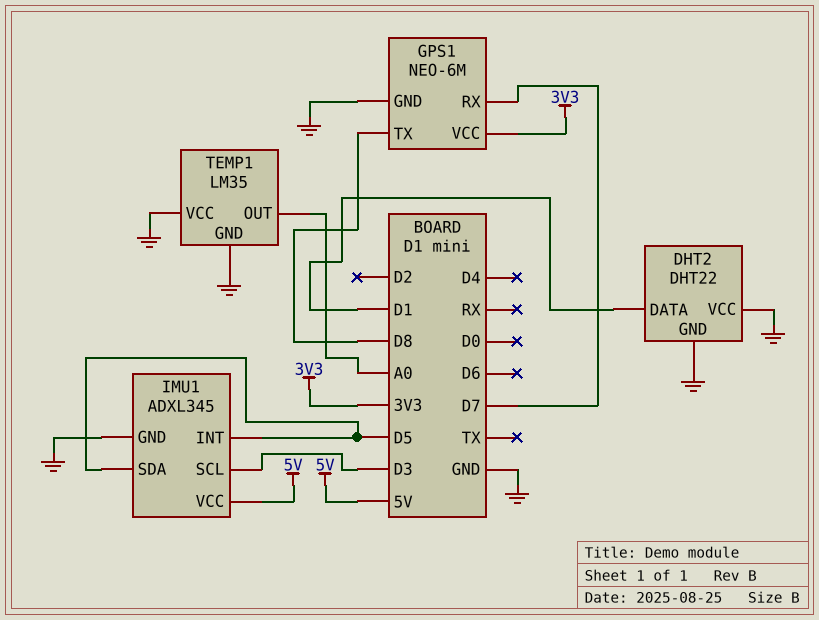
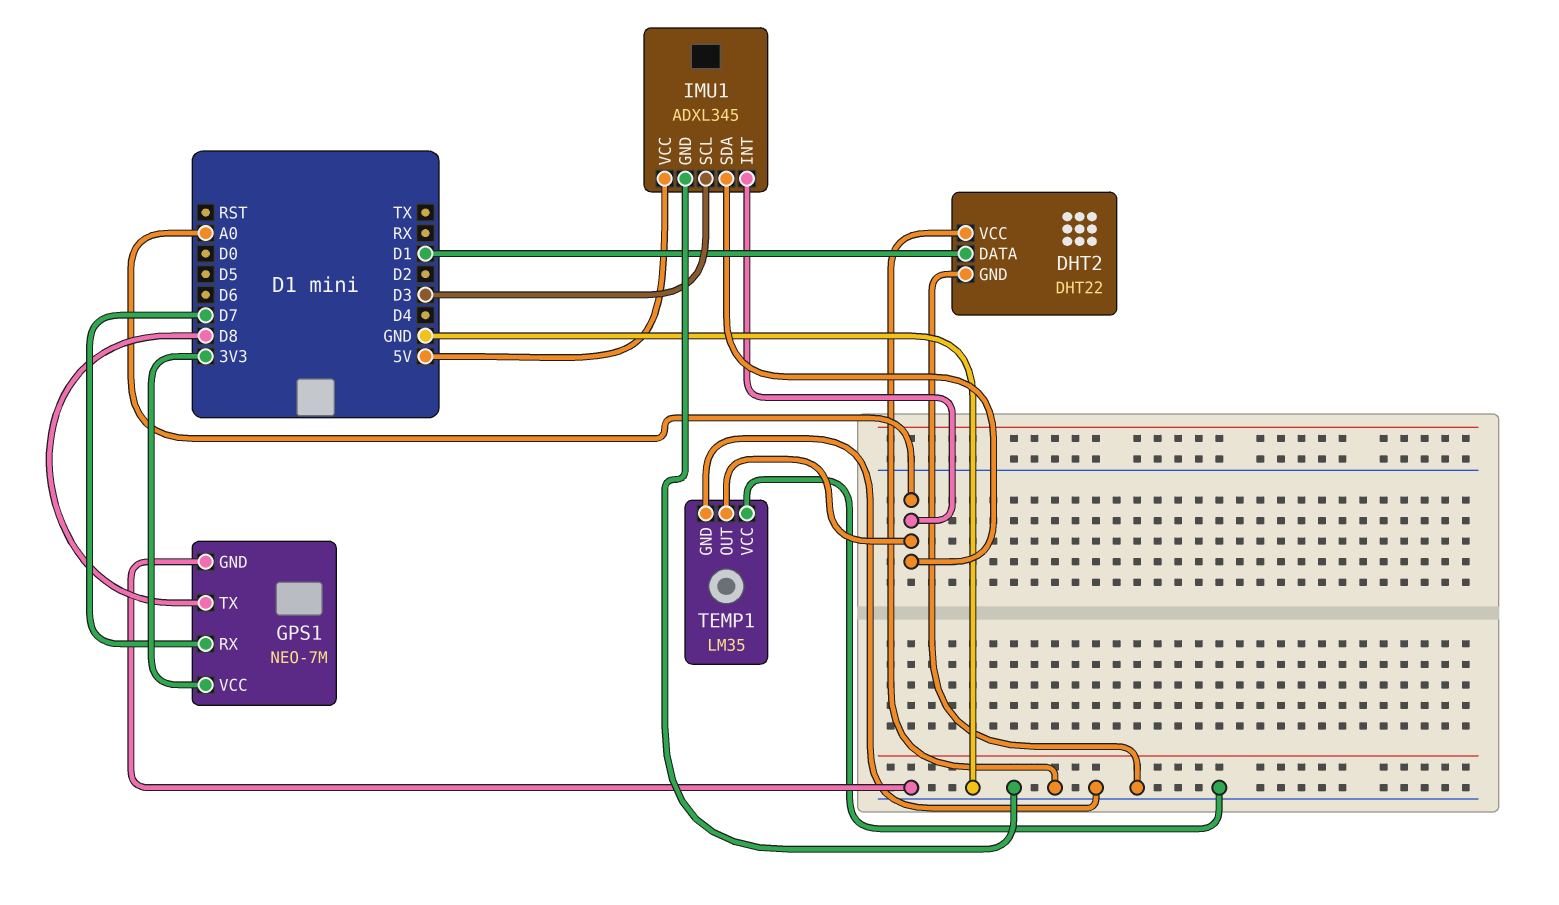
GPS1: NEO-6M -> NEO-7M
IMU1 pin INT: D5 -> A0
IMU1 pin SDA: D5 -> A0

